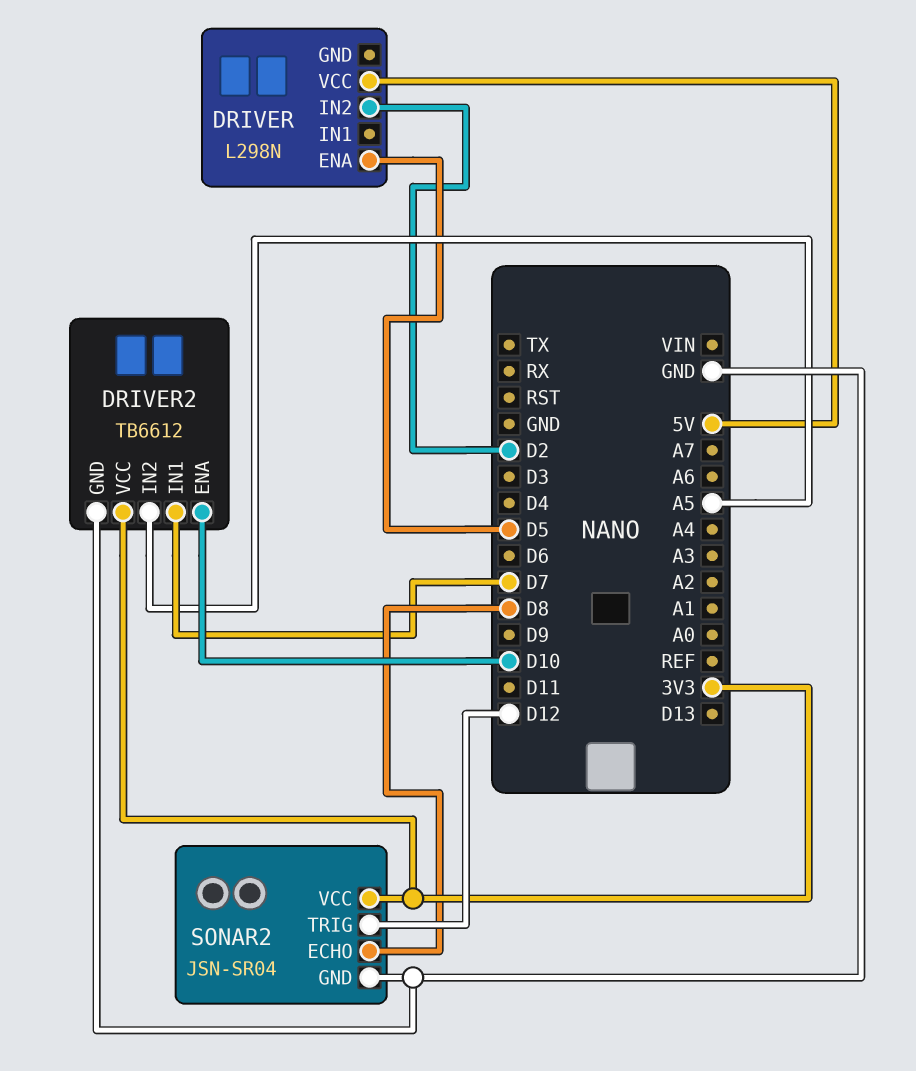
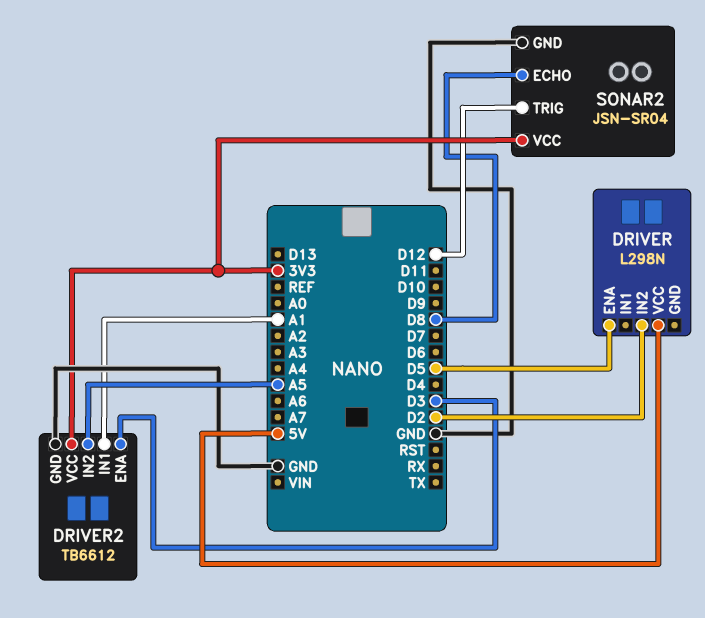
DRIVER2 pin ENA: D10 -> D3
DRIVER2 pin IN1: D7 -> A1

